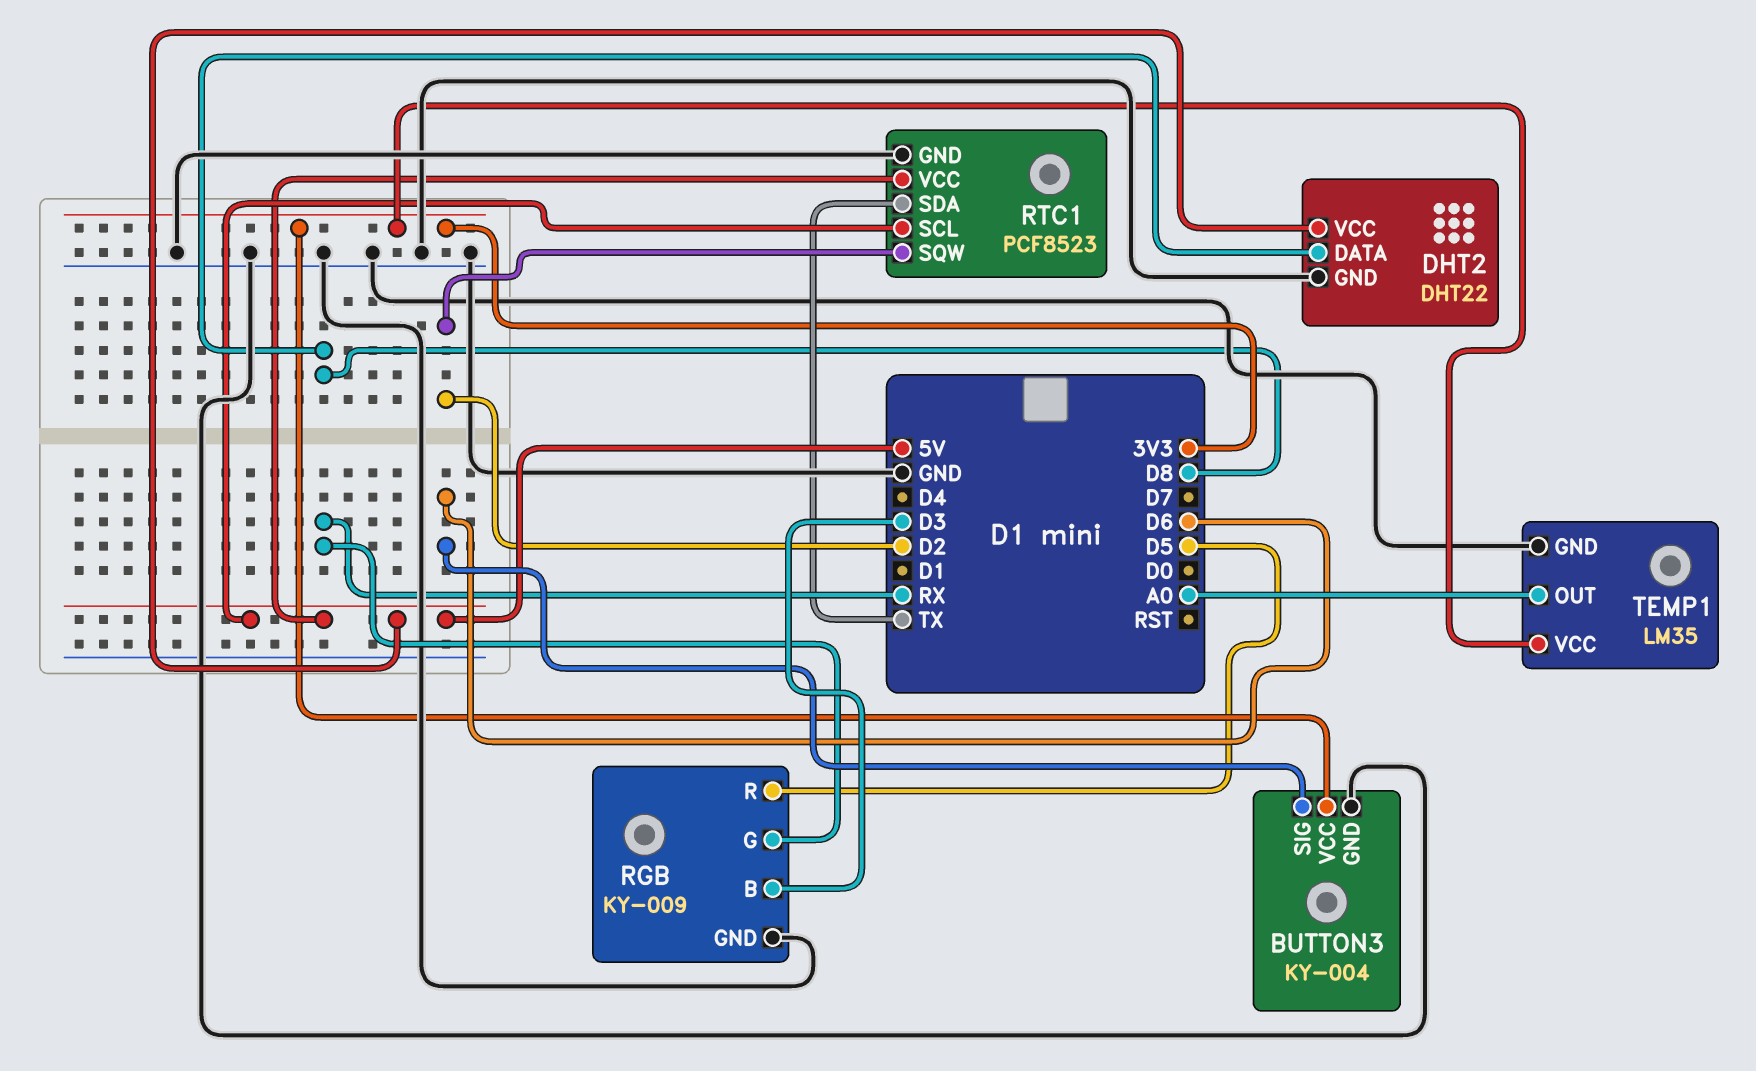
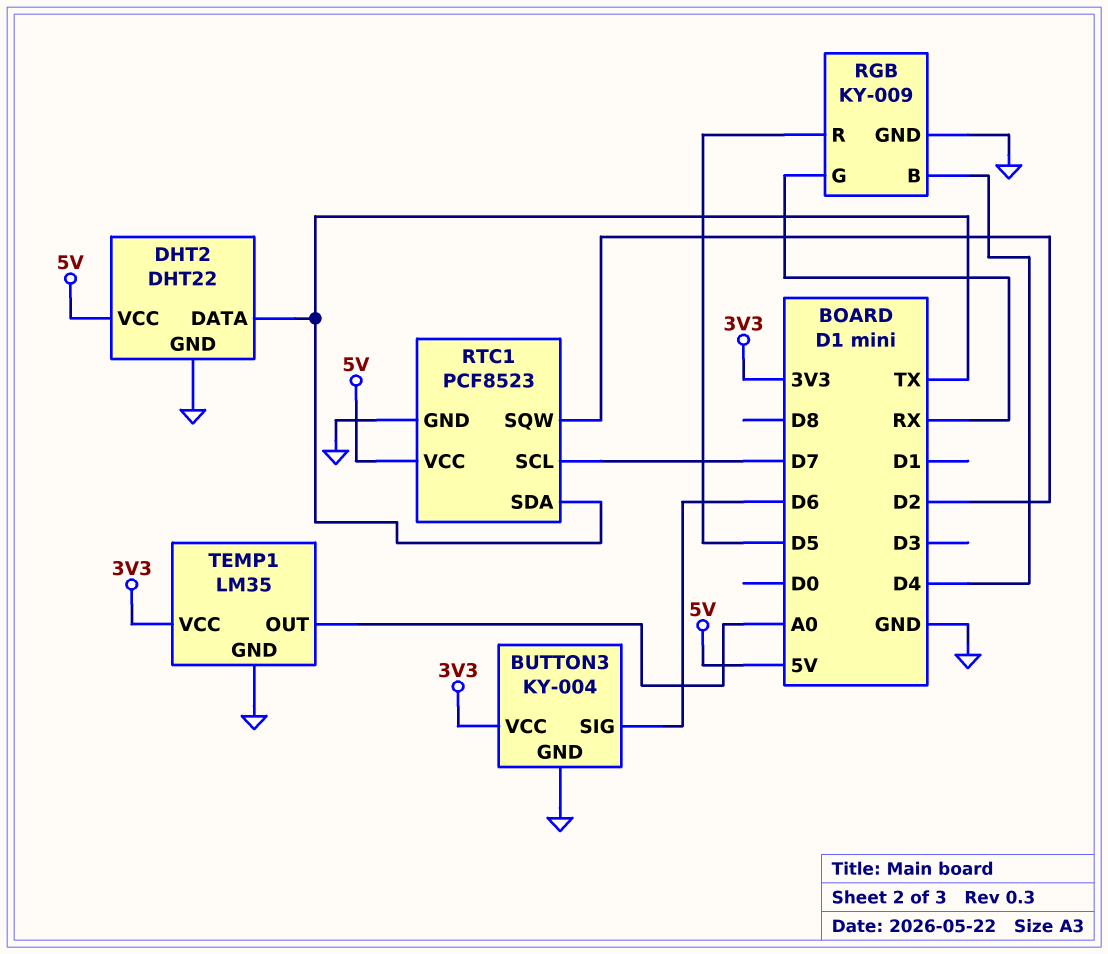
DHT2 pin DATA: D8 -> TX
RGB pin B: D3 -> D4
RTC1 pin SCL: 5V -> D7

